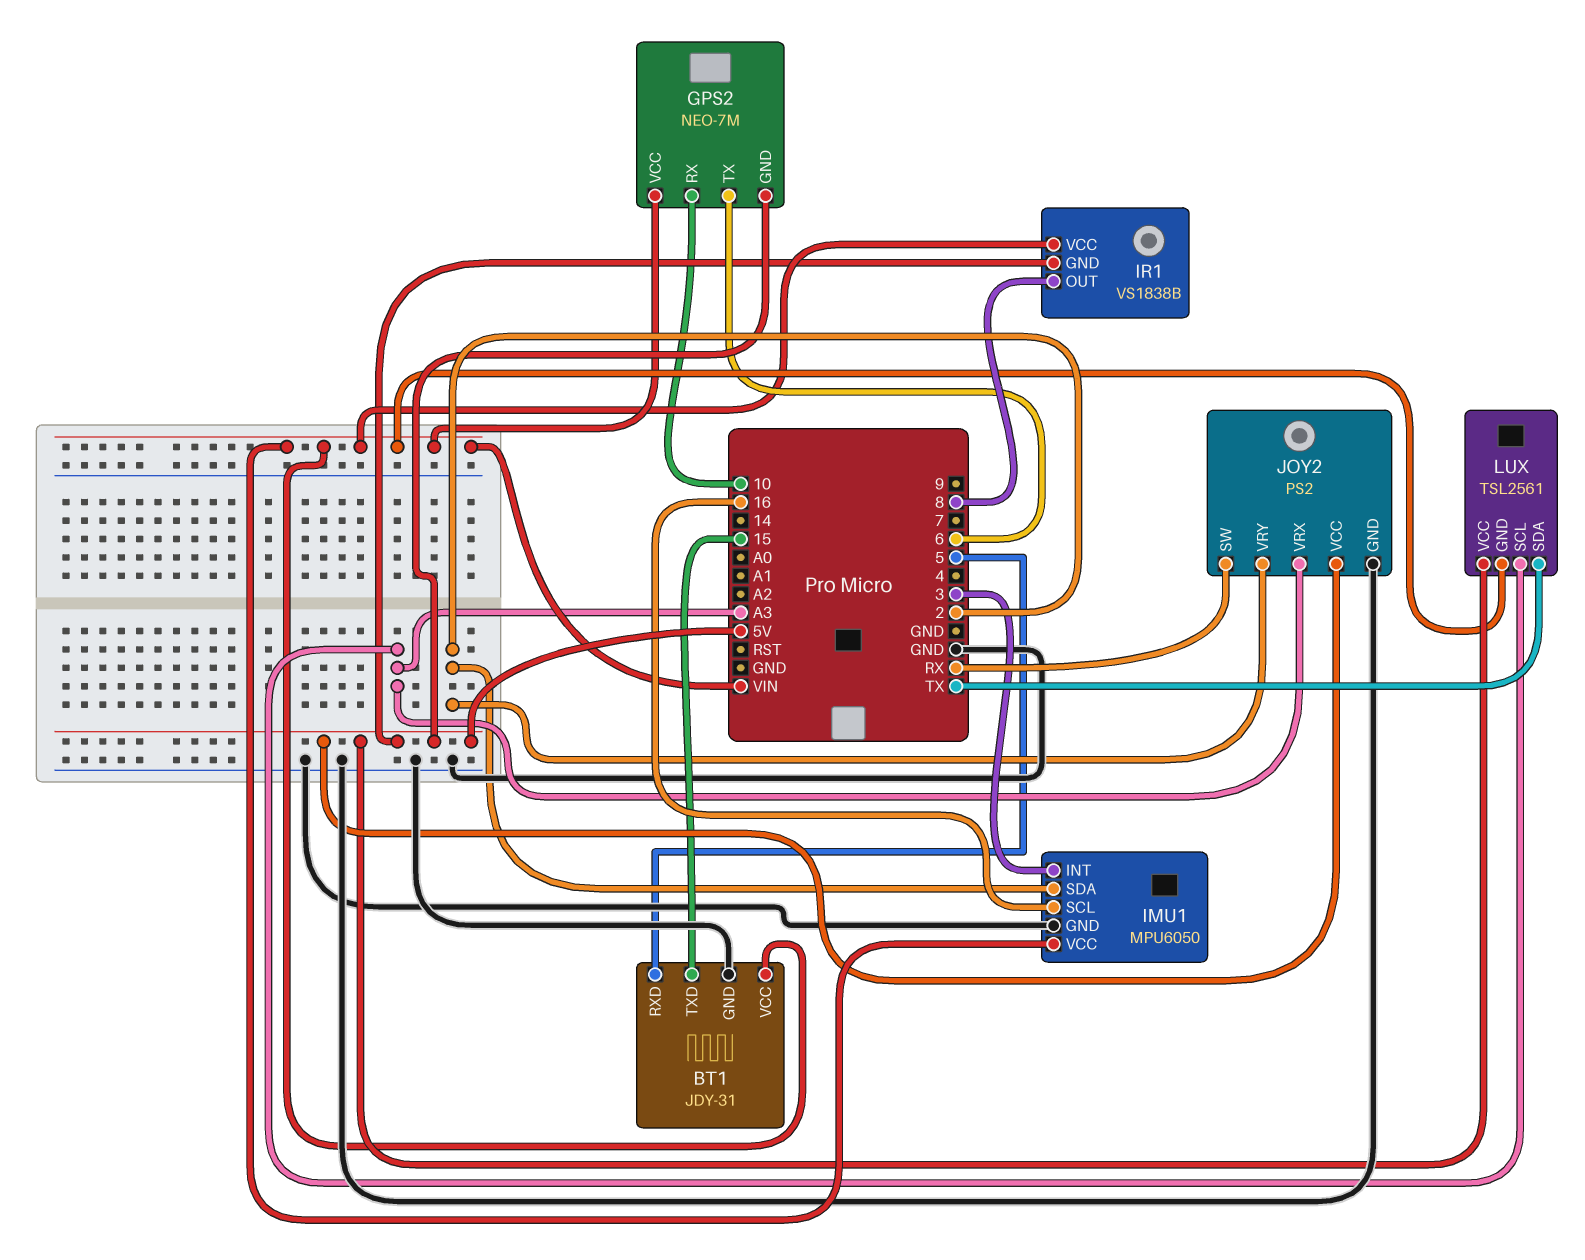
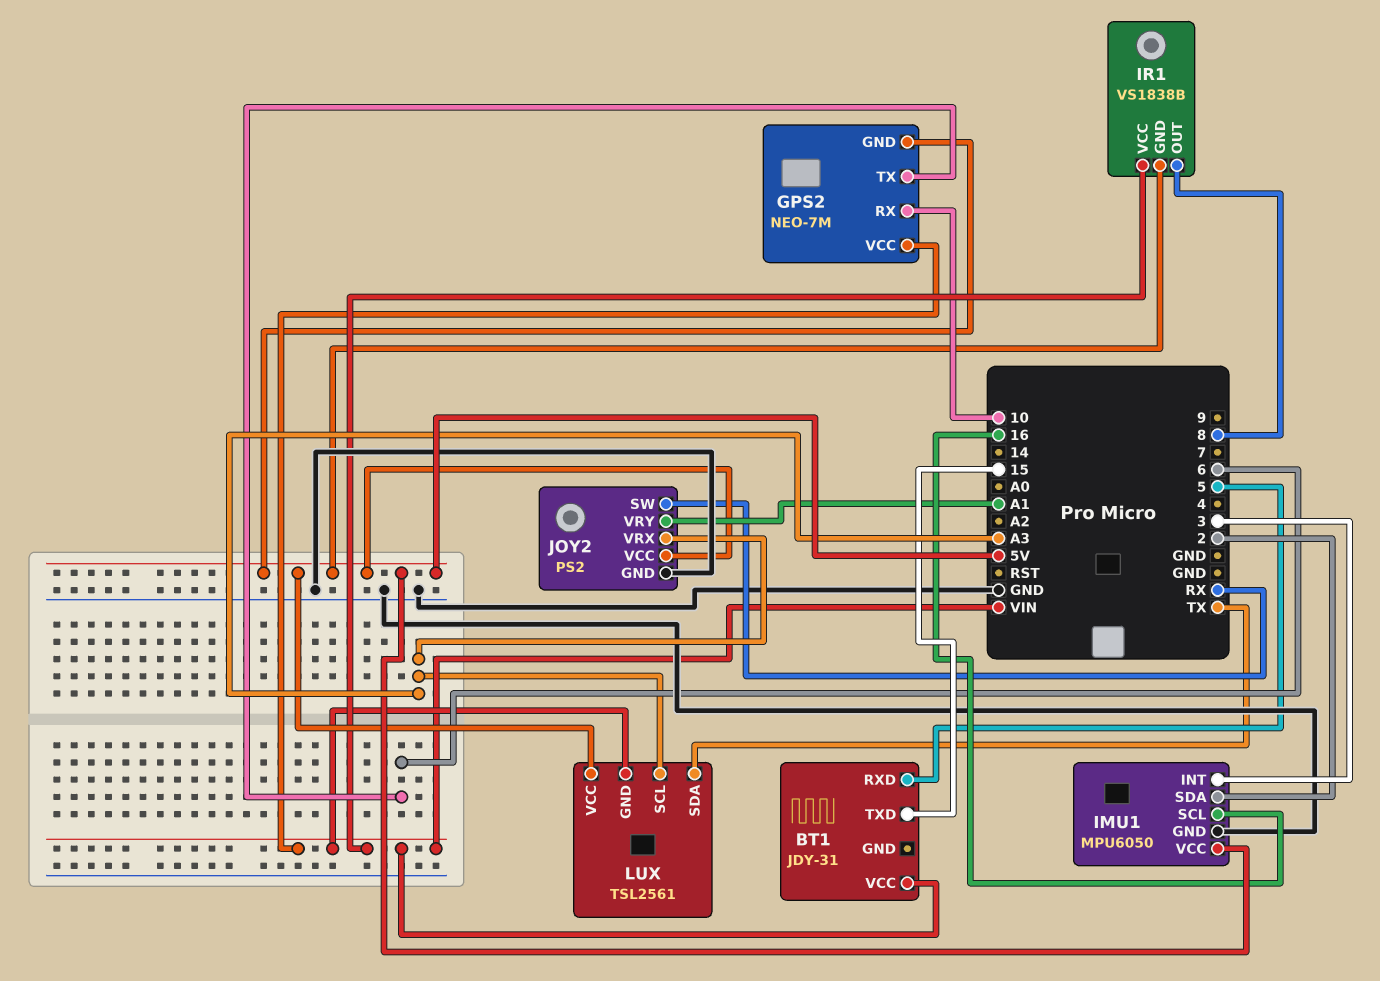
BT1 pin GND: GND -> none
IMU1 pin VCC: VIN -> 5V
JOY2 pin VRY: 2 -> A1

